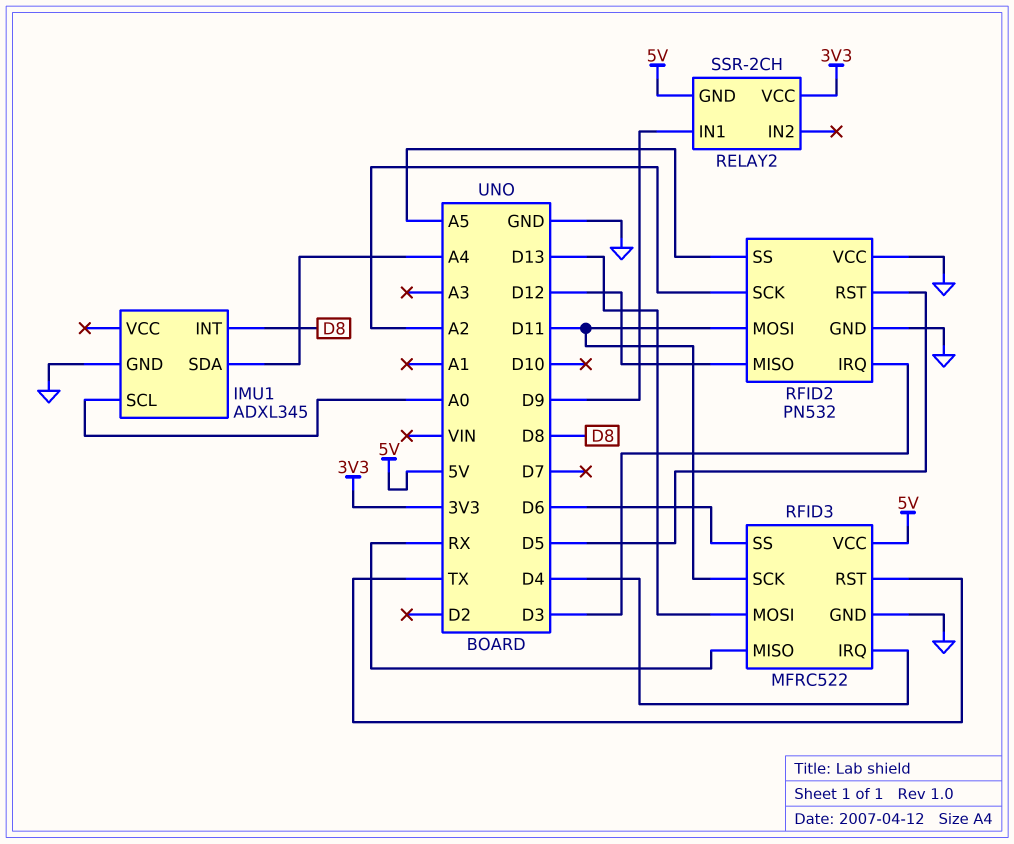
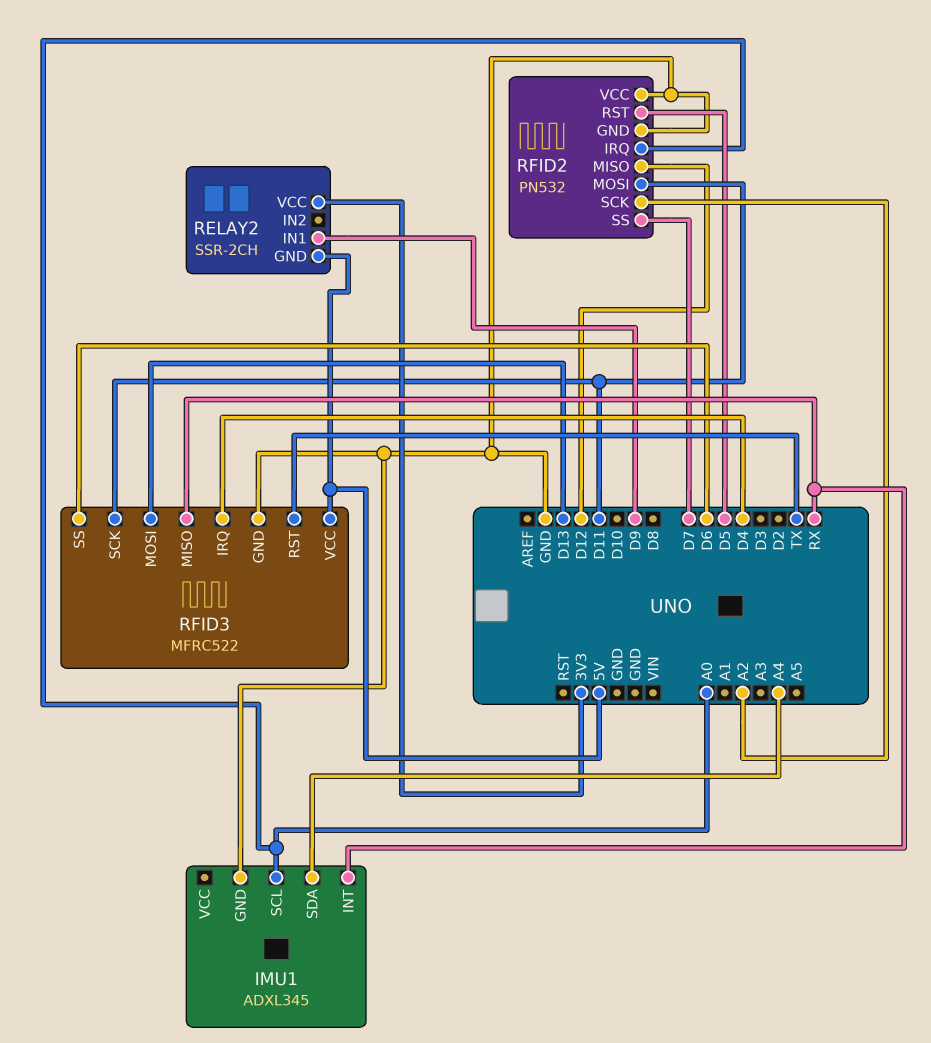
IMU1 pin INT: D8 -> RX
RFID2 pin IRQ: D3 -> A0
RFID2 pin SS: A5 -> D7

